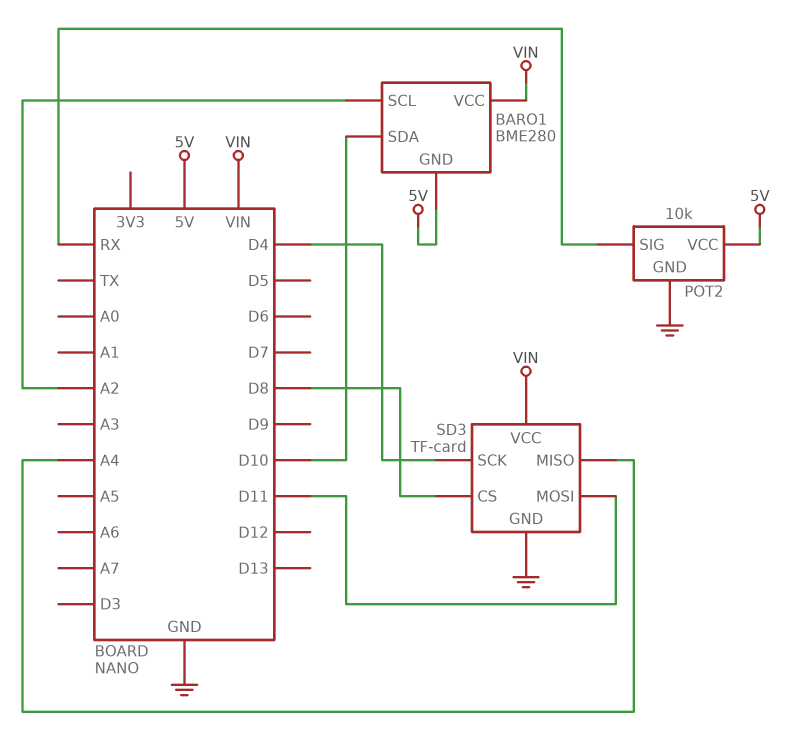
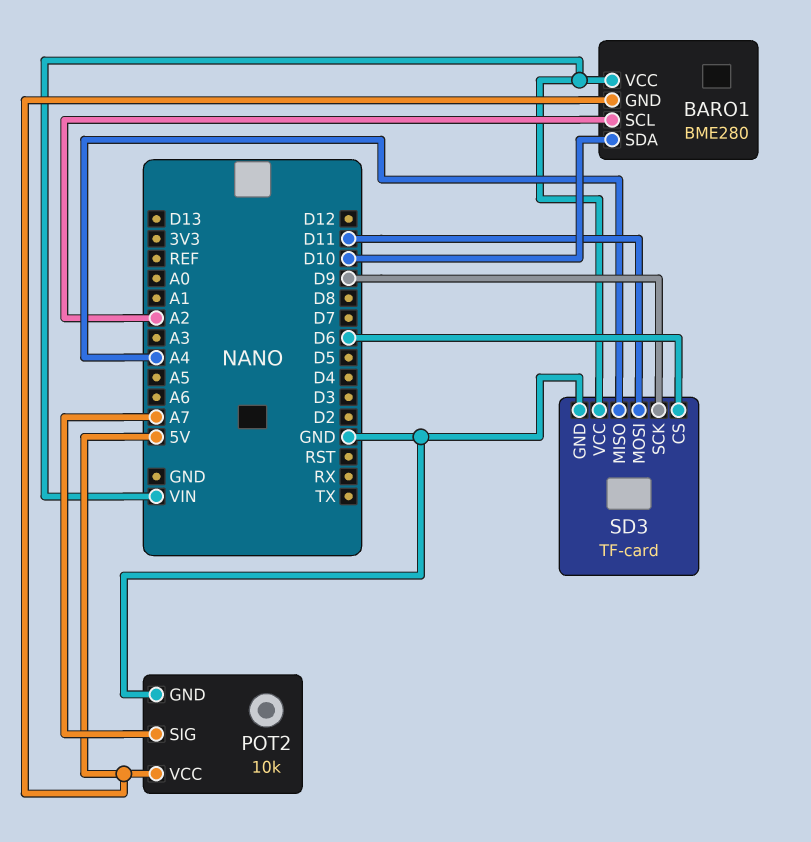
POT2 pin SIG: RX -> A7
SD3 pin CS: D8 -> D6
SD3 pin SCK: D4 -> D9

